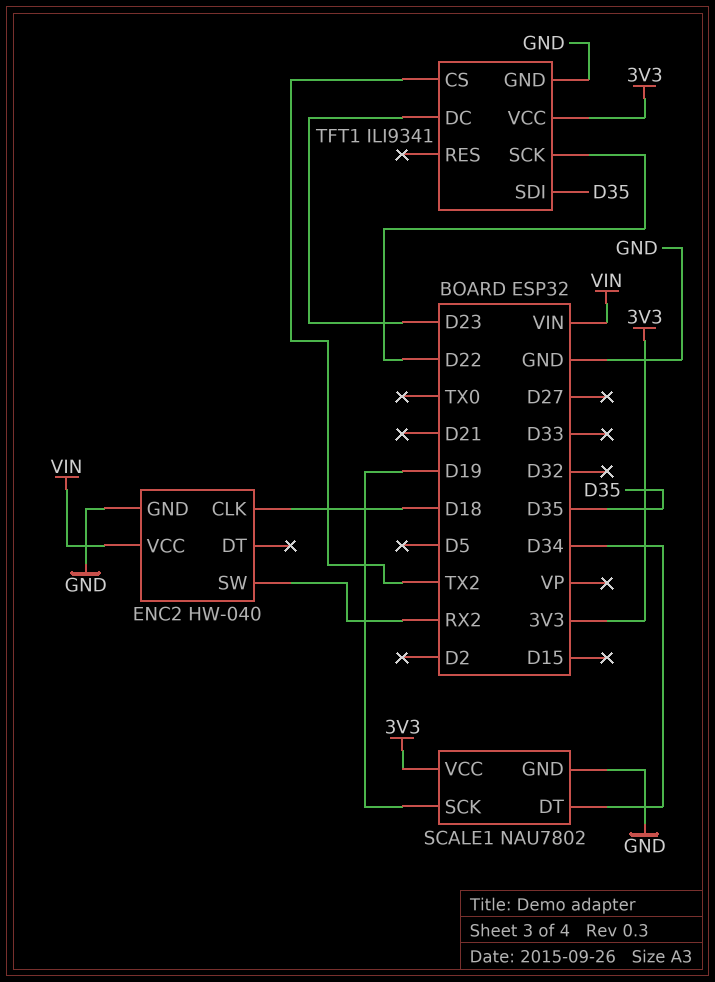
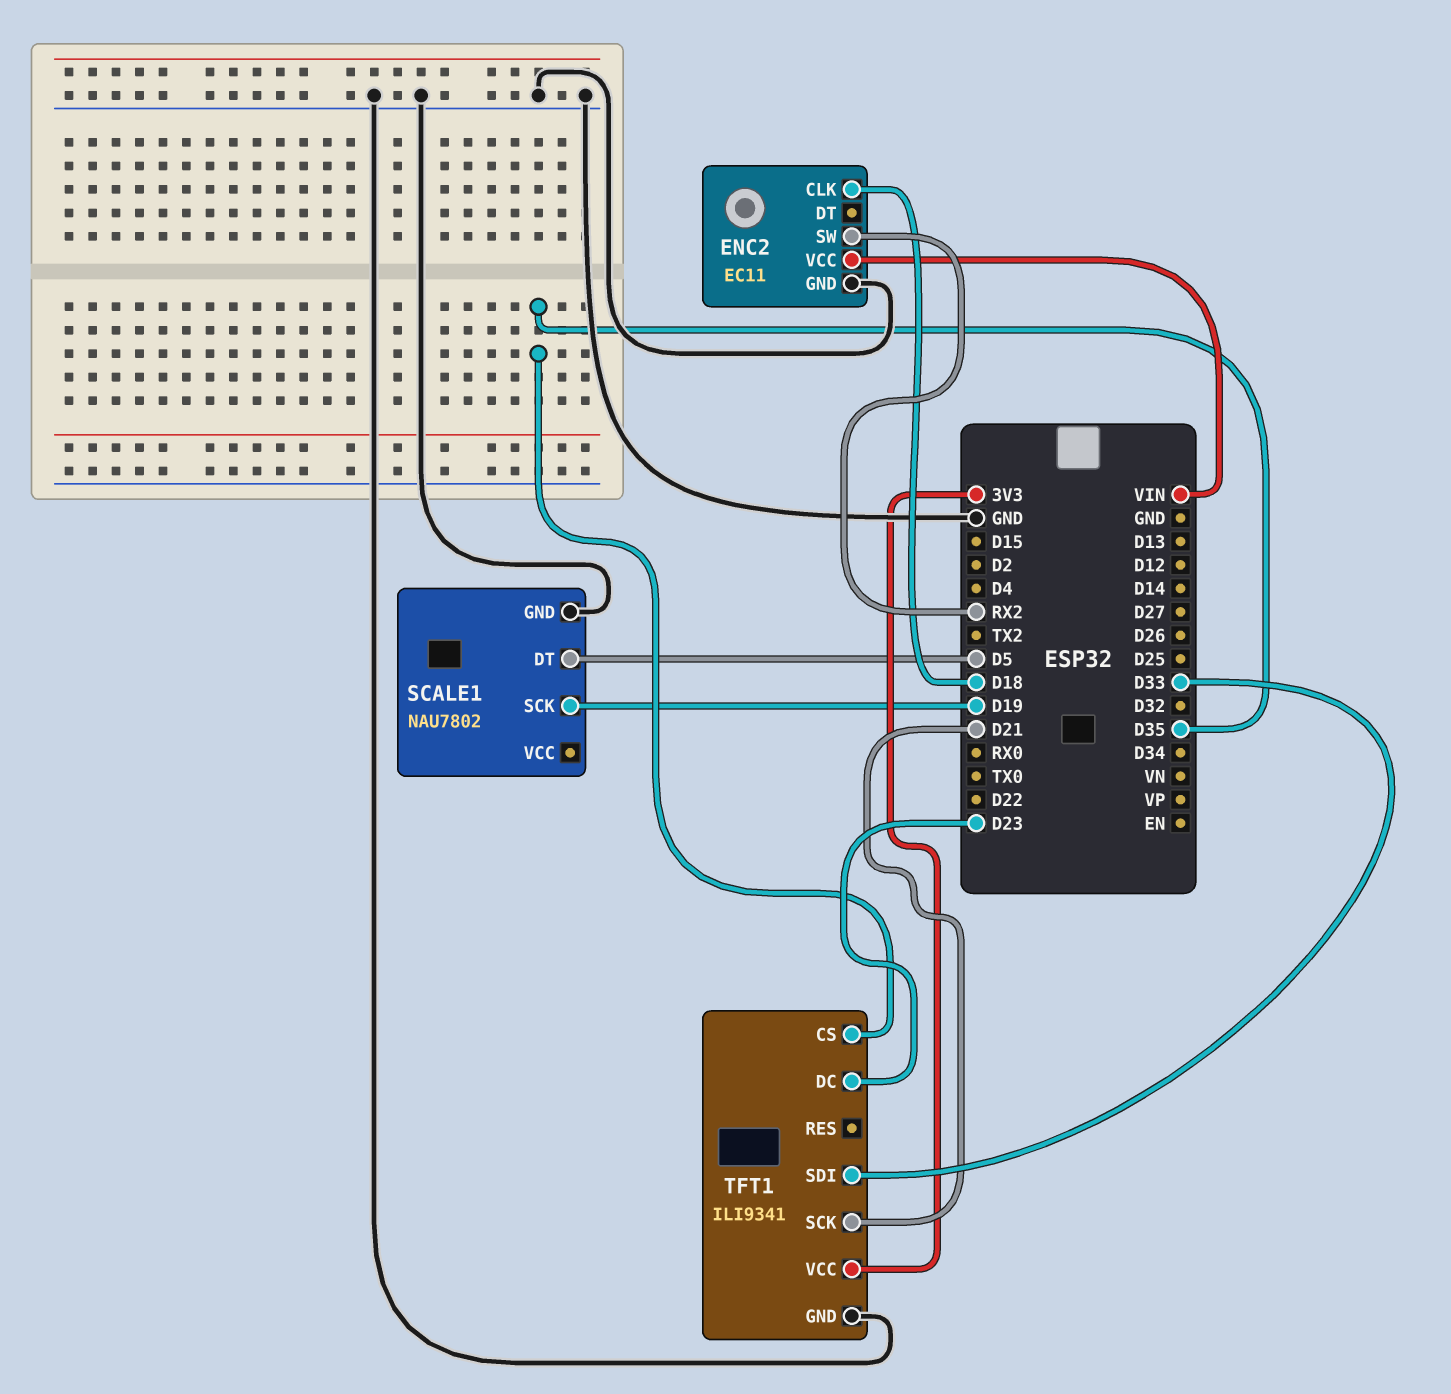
ENC2: HW-040 -> EC11
SCALE1 pin DT: D34 -> D5
SCALE1 pin VCC: 3V3 -> none
TFT1 pin CS: TX2 -> D35
TFT1 pin SCK: D22 -> D21
TFT1 pin SDI: D35 -> D33

